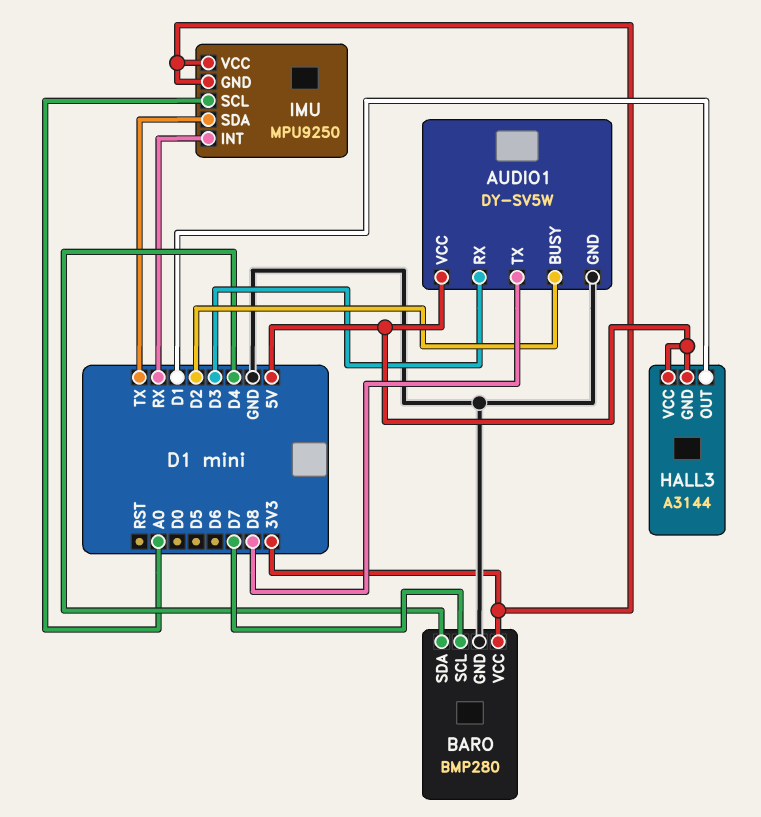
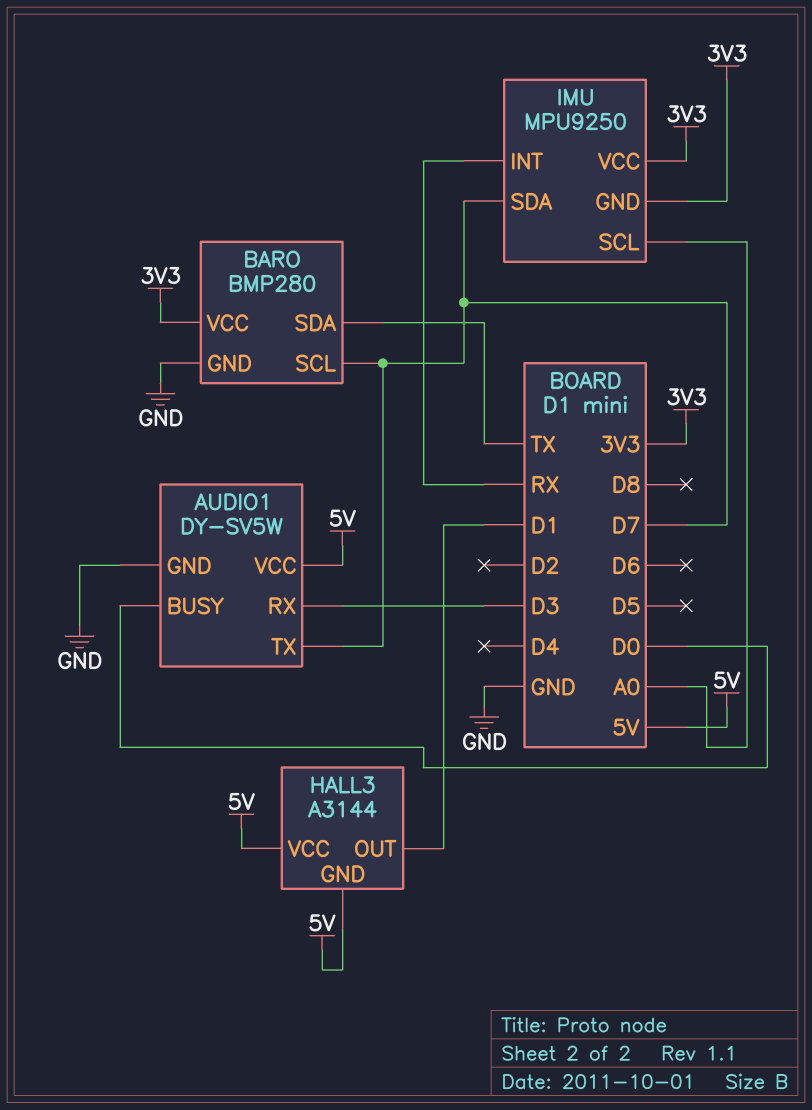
AUDIO1 pin BUSY: D2 -> D0
AUDIO1 pin TX: D8 -> D7
BARO pin SDA: D4 -> TX
IMU pin SDA: TX -> D7

